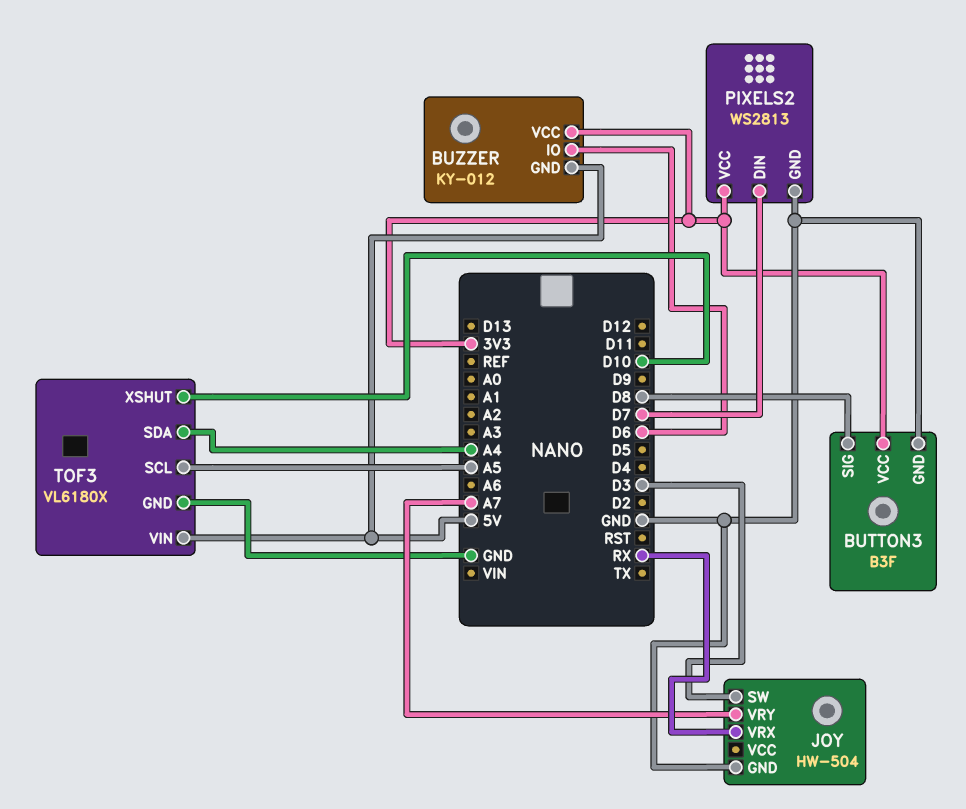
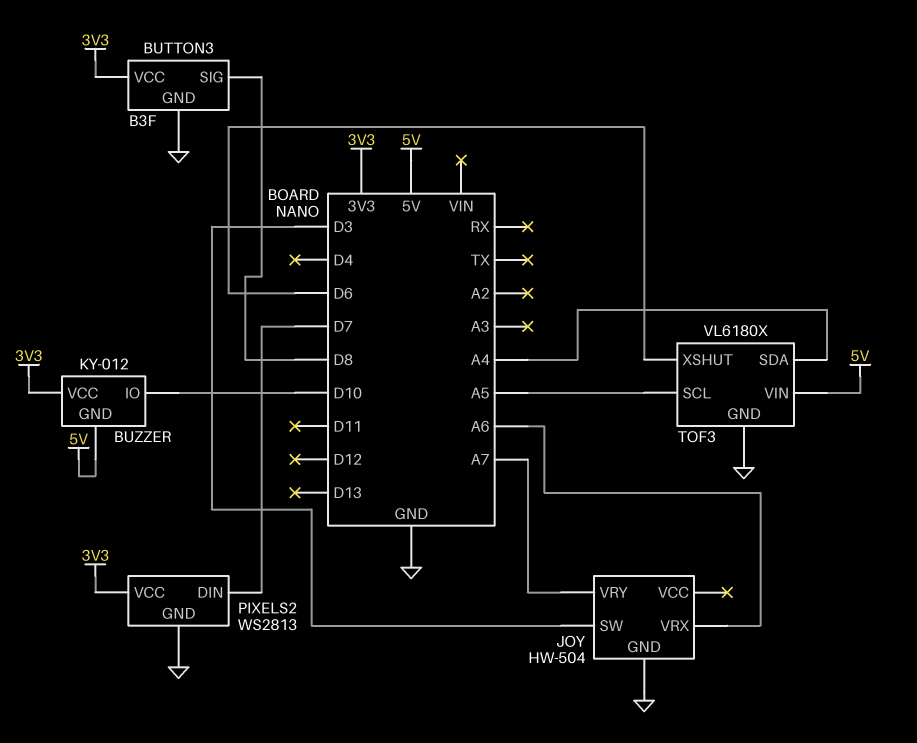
BUZZER pin IO: D6 -> D10
JOY pin VRX: RX -> A6
TOF3 pin XSHUT: D10 -> D6

